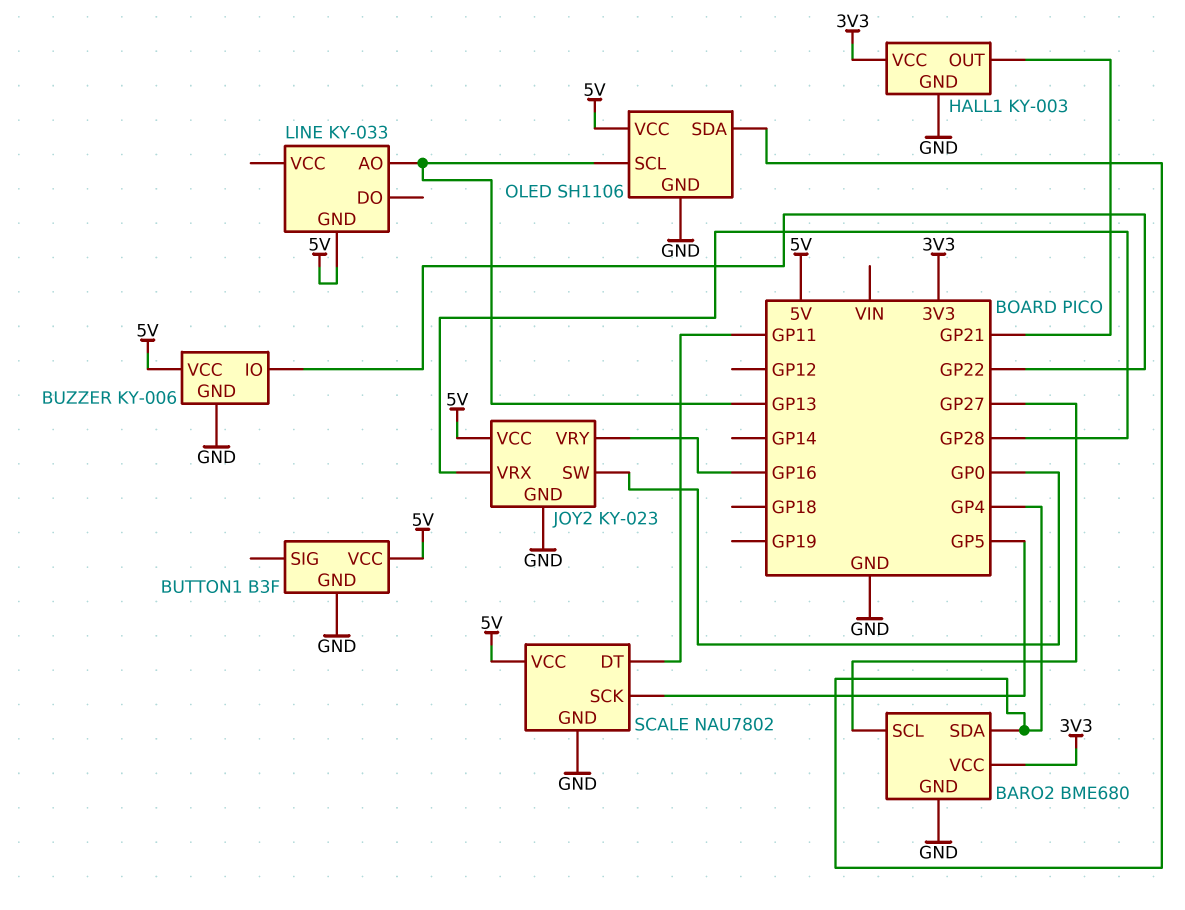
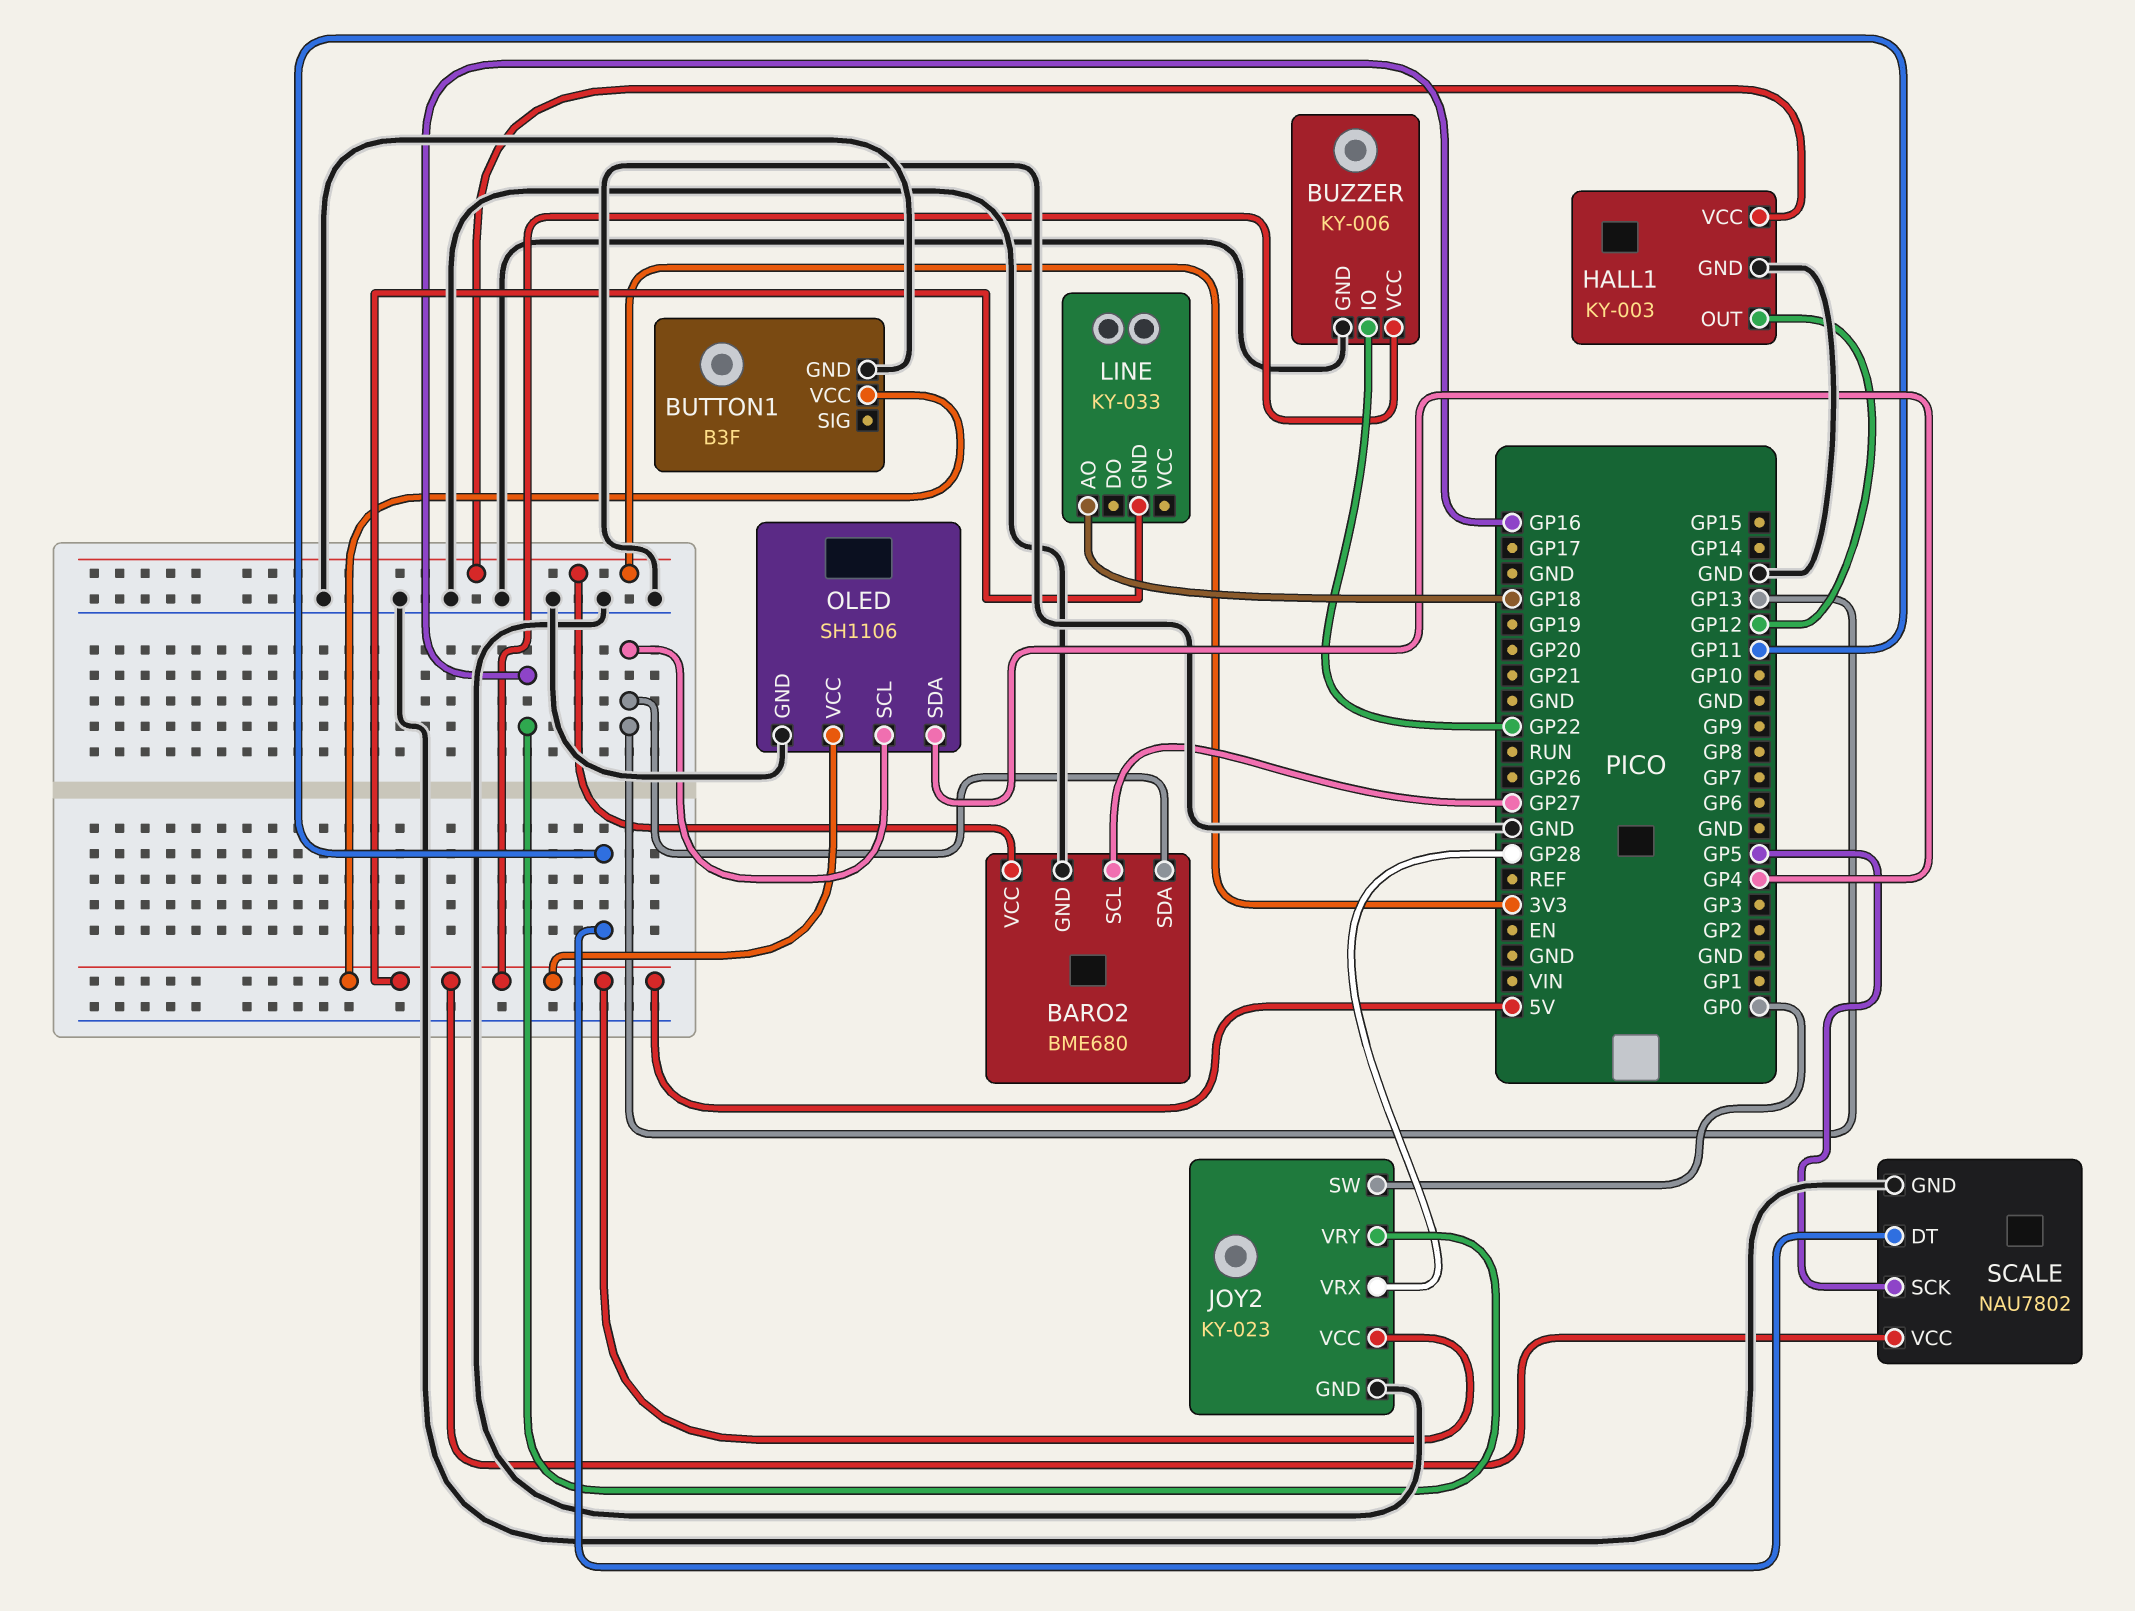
BARO2 pin SDA: GP4 -> GP13
HALL1 pin OUT: GP21 -> GP12
LINE pin AO: GP13 -> GP18

